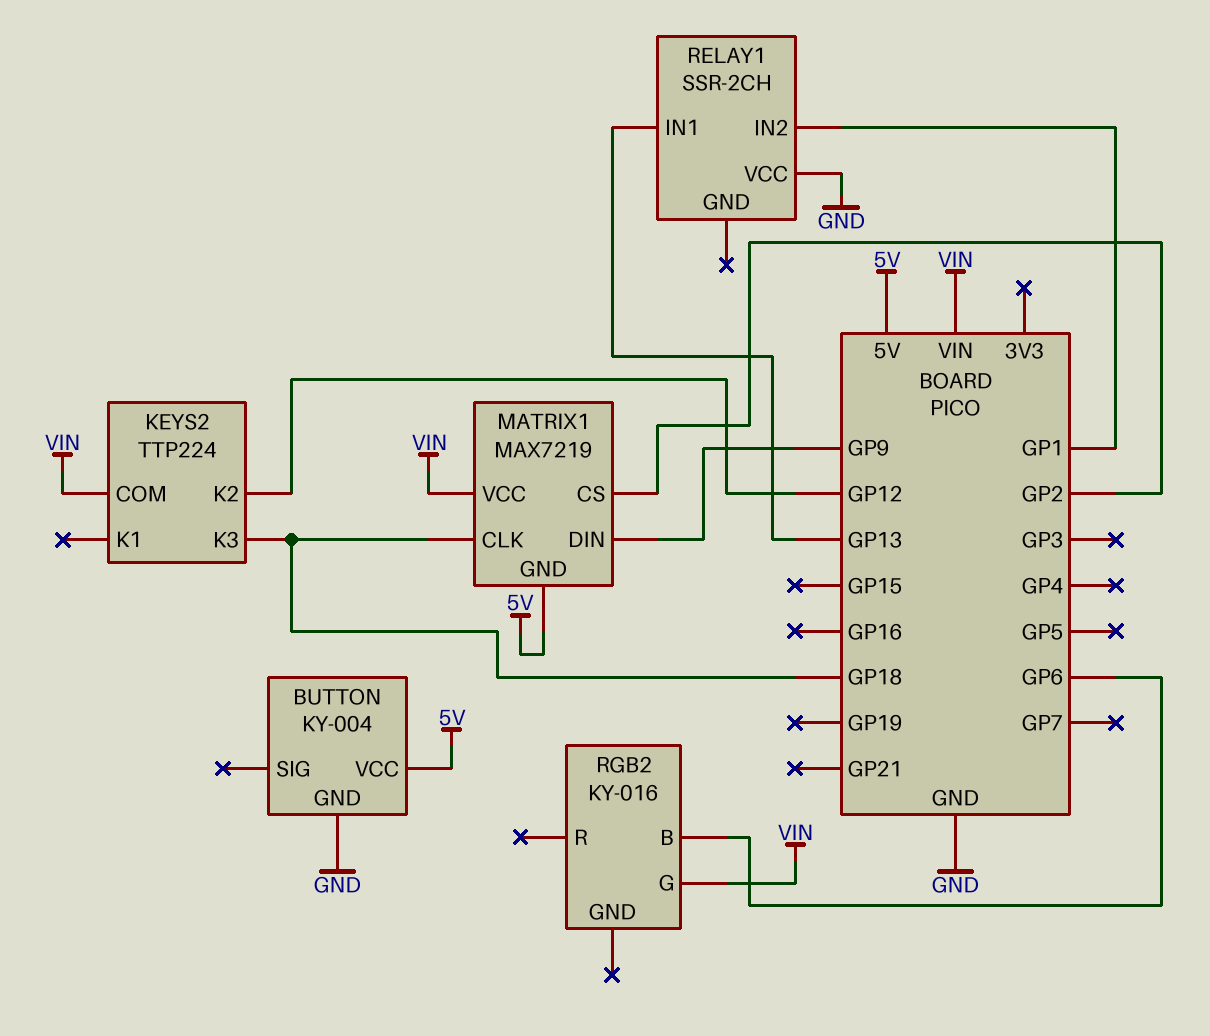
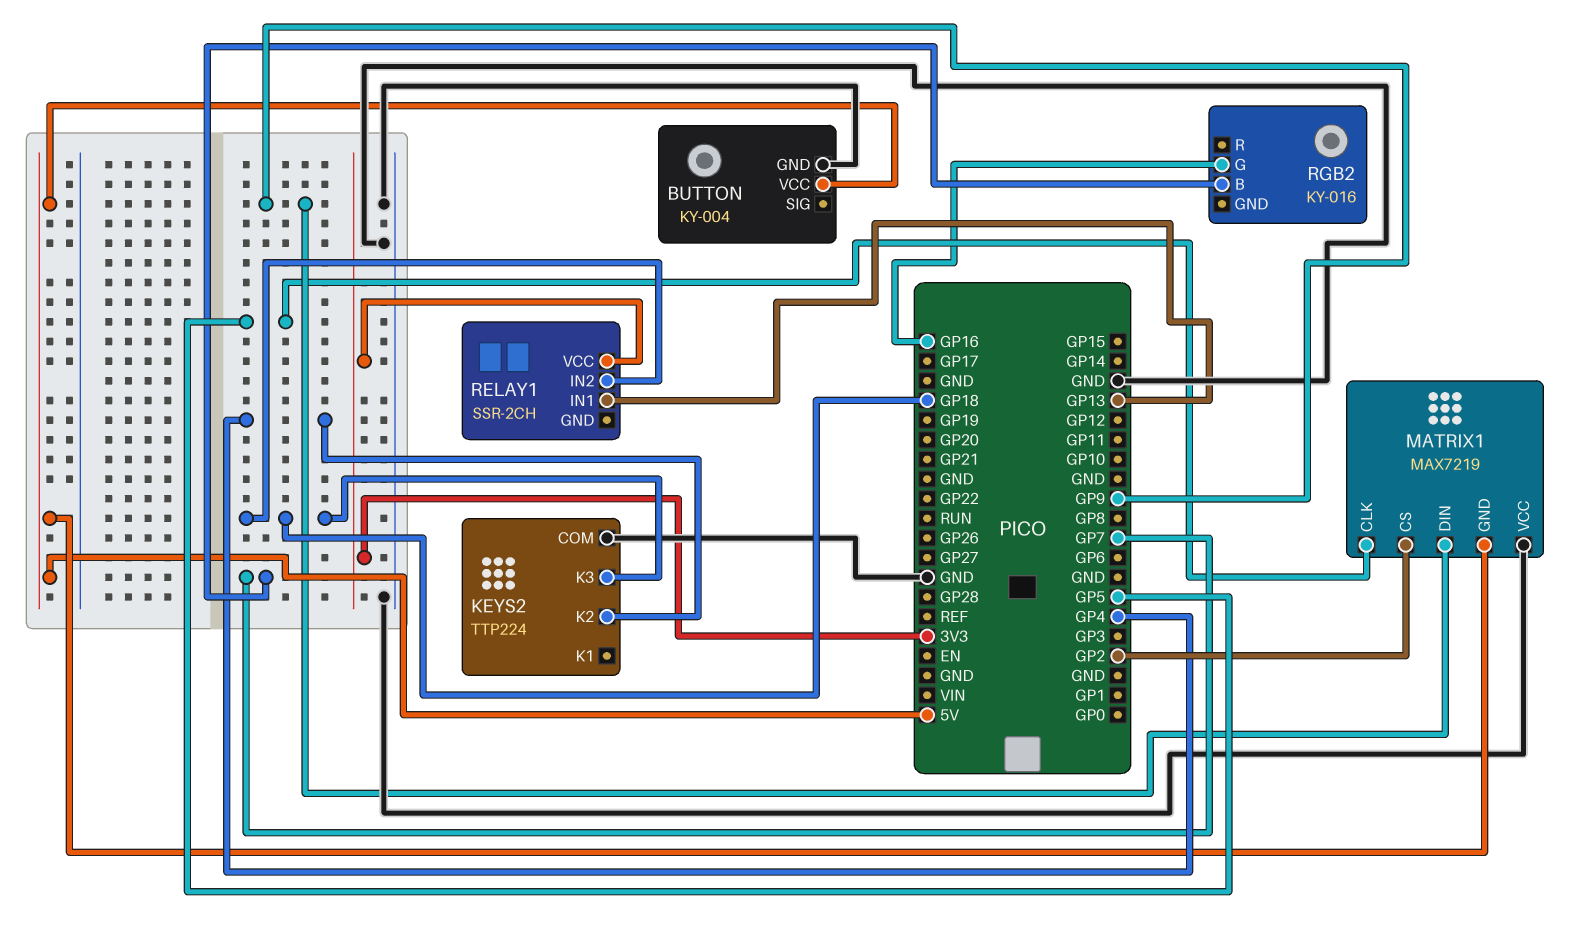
KEYS2 pin COM: VIN -> GND
KEYS2 pin K2: GP12 -> GP4
MATRIX1 pin CLK: GP18 -> GP5
MATRIX1 pin VCC: VIN -> GND
RELAY1 pin IN2: GP1 -> GP18
RELAY1 pin VCC: GND -> 3V3
RGB2 pin B: GP6 -> GP7
RGB2 pin G: VIN -> GP16

